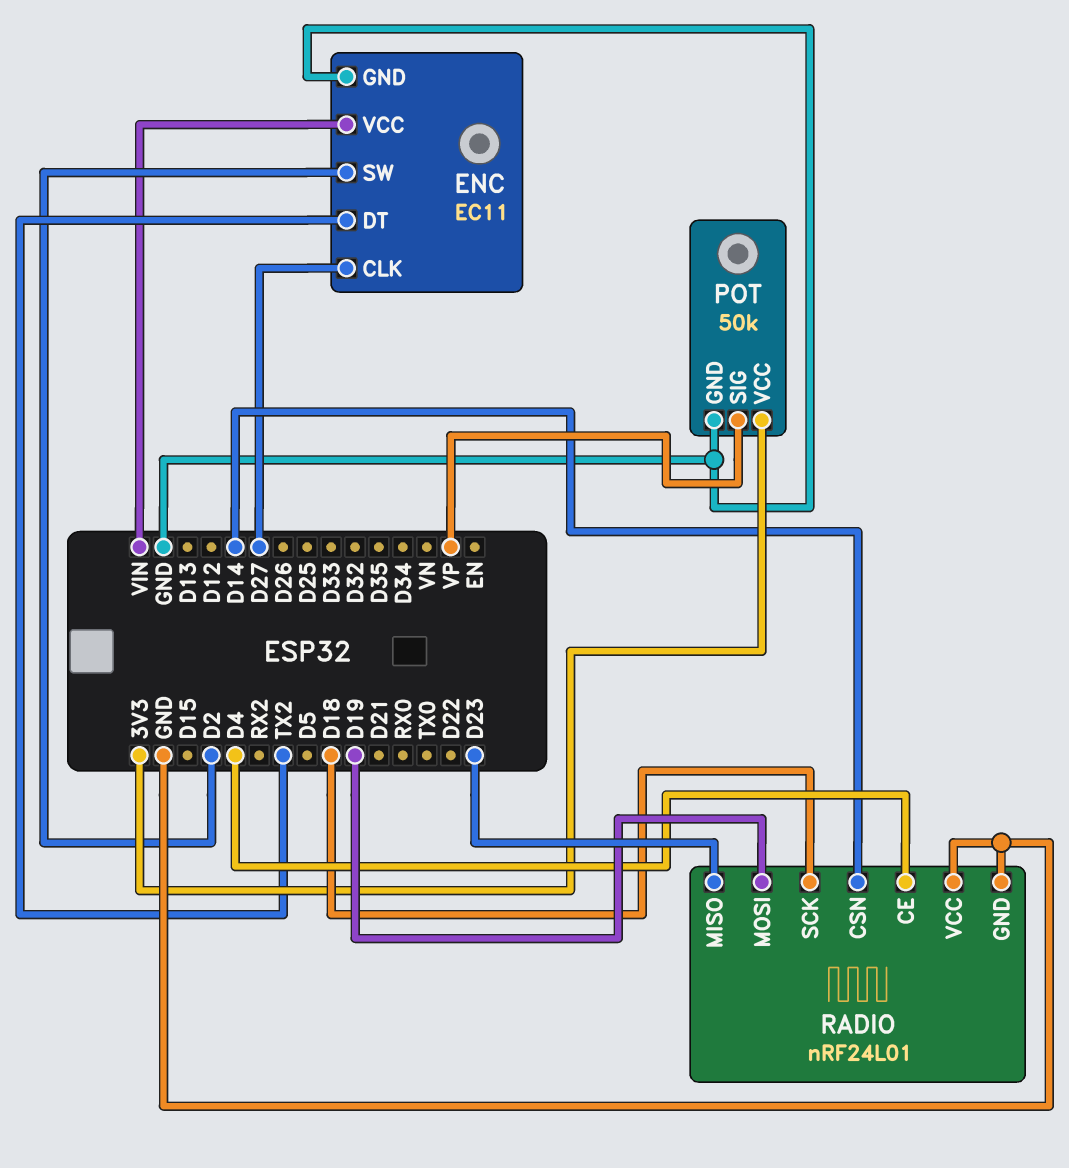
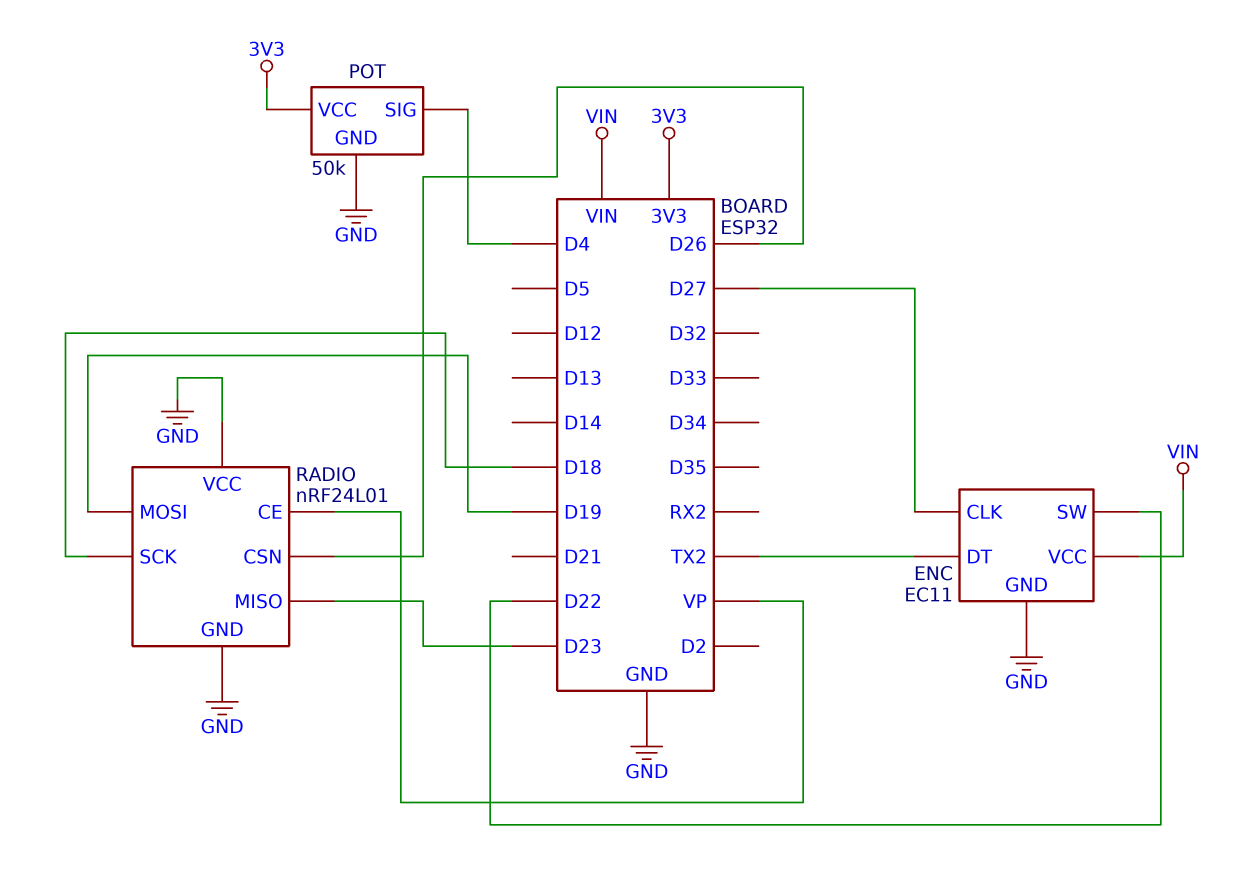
ENC pin SW: D2 -> D22
POT pin SIG: VP -> D4
RADIO pin CE: D4 -> VP
RADIO pin CSN: D14 -> D26

